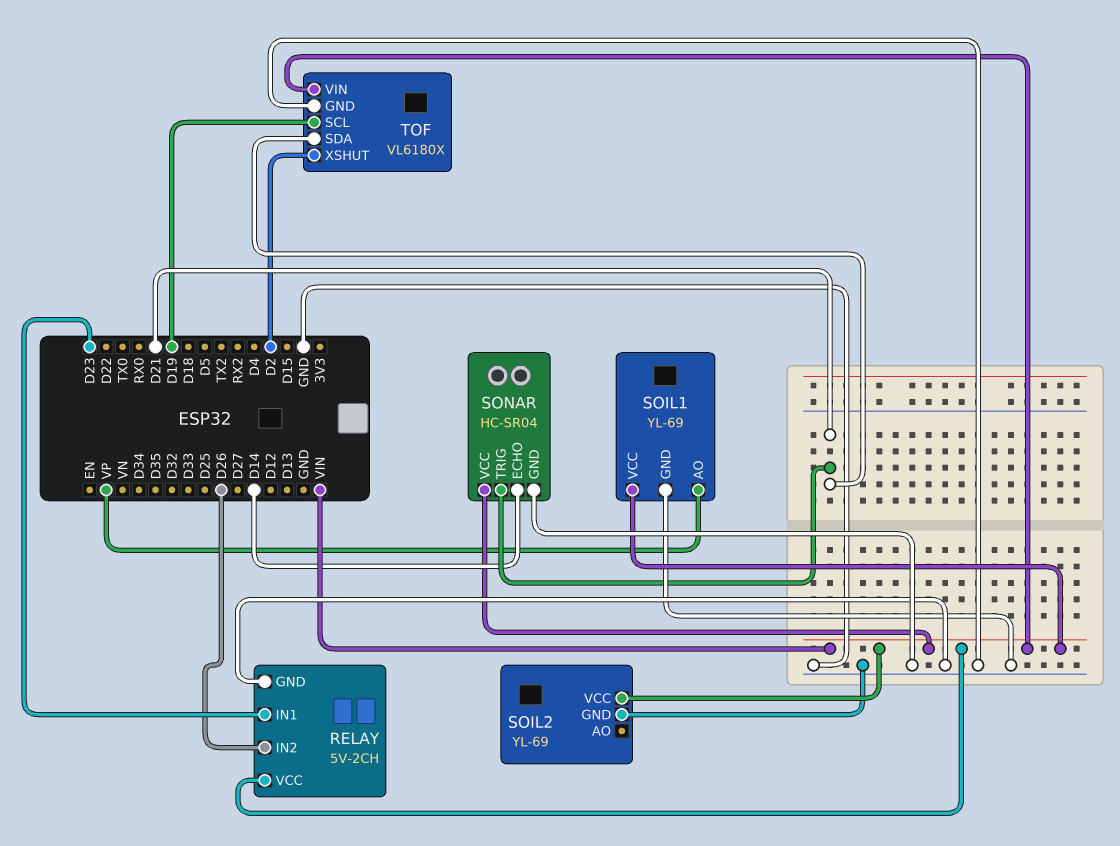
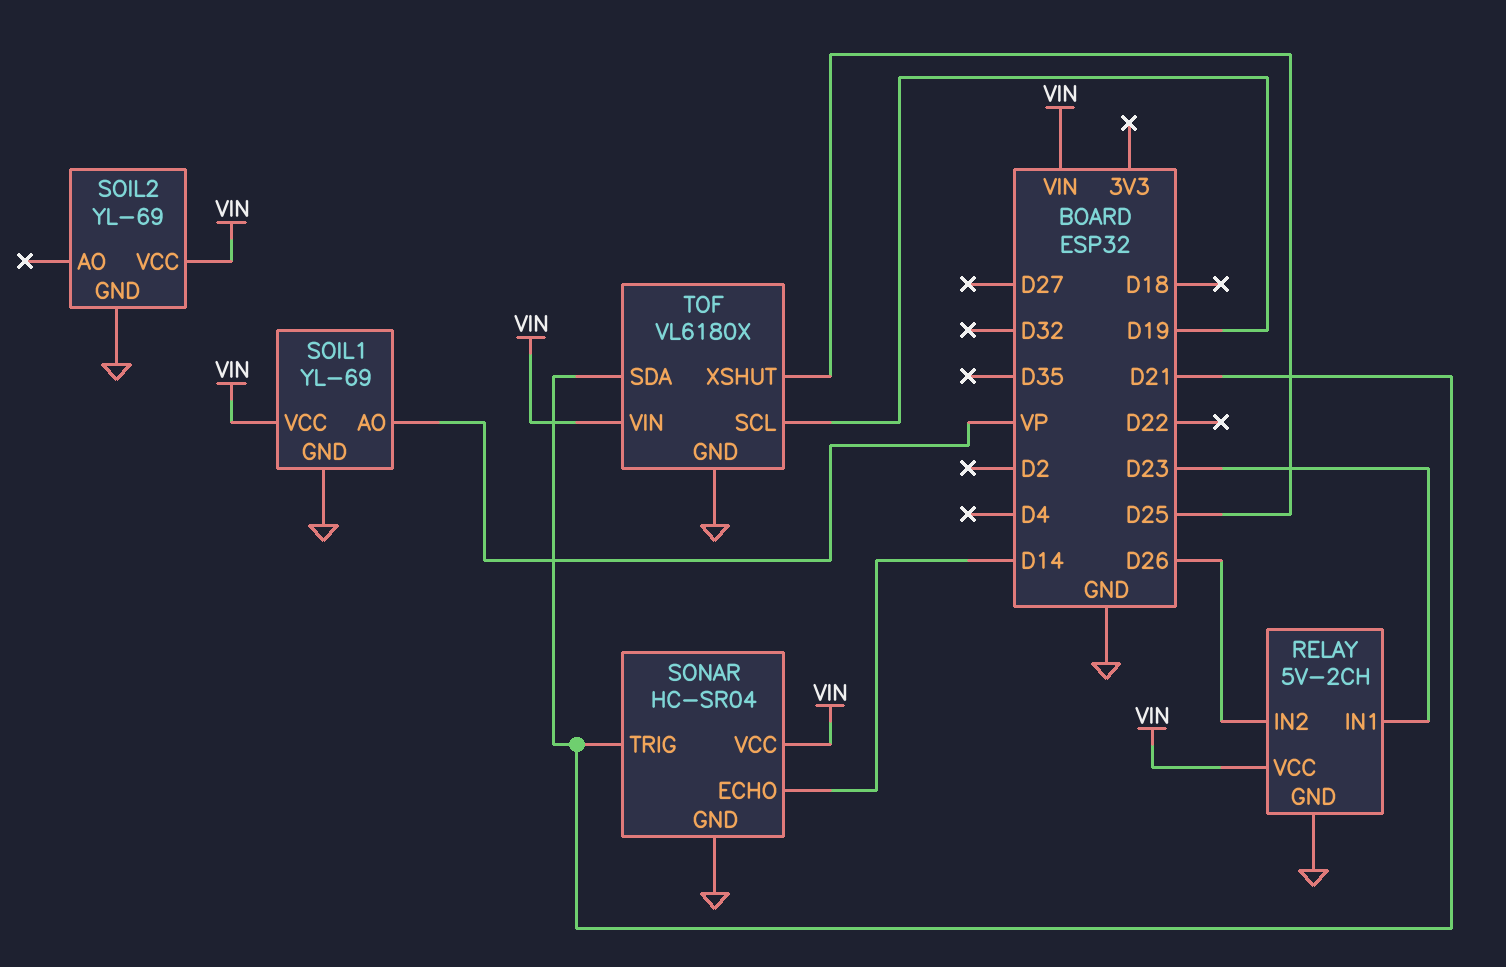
TOF pin XSHUT: D2 -> D25

